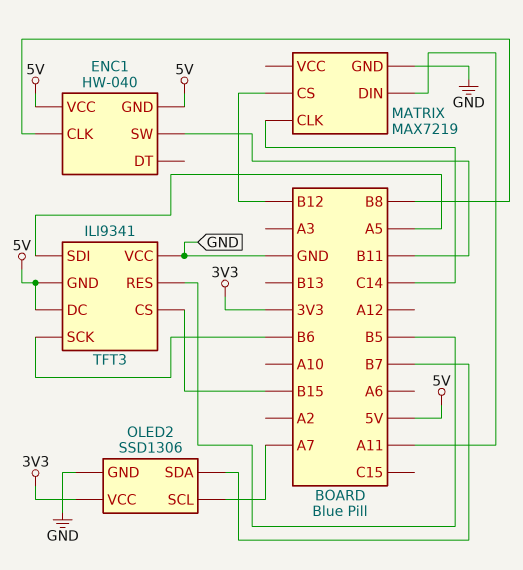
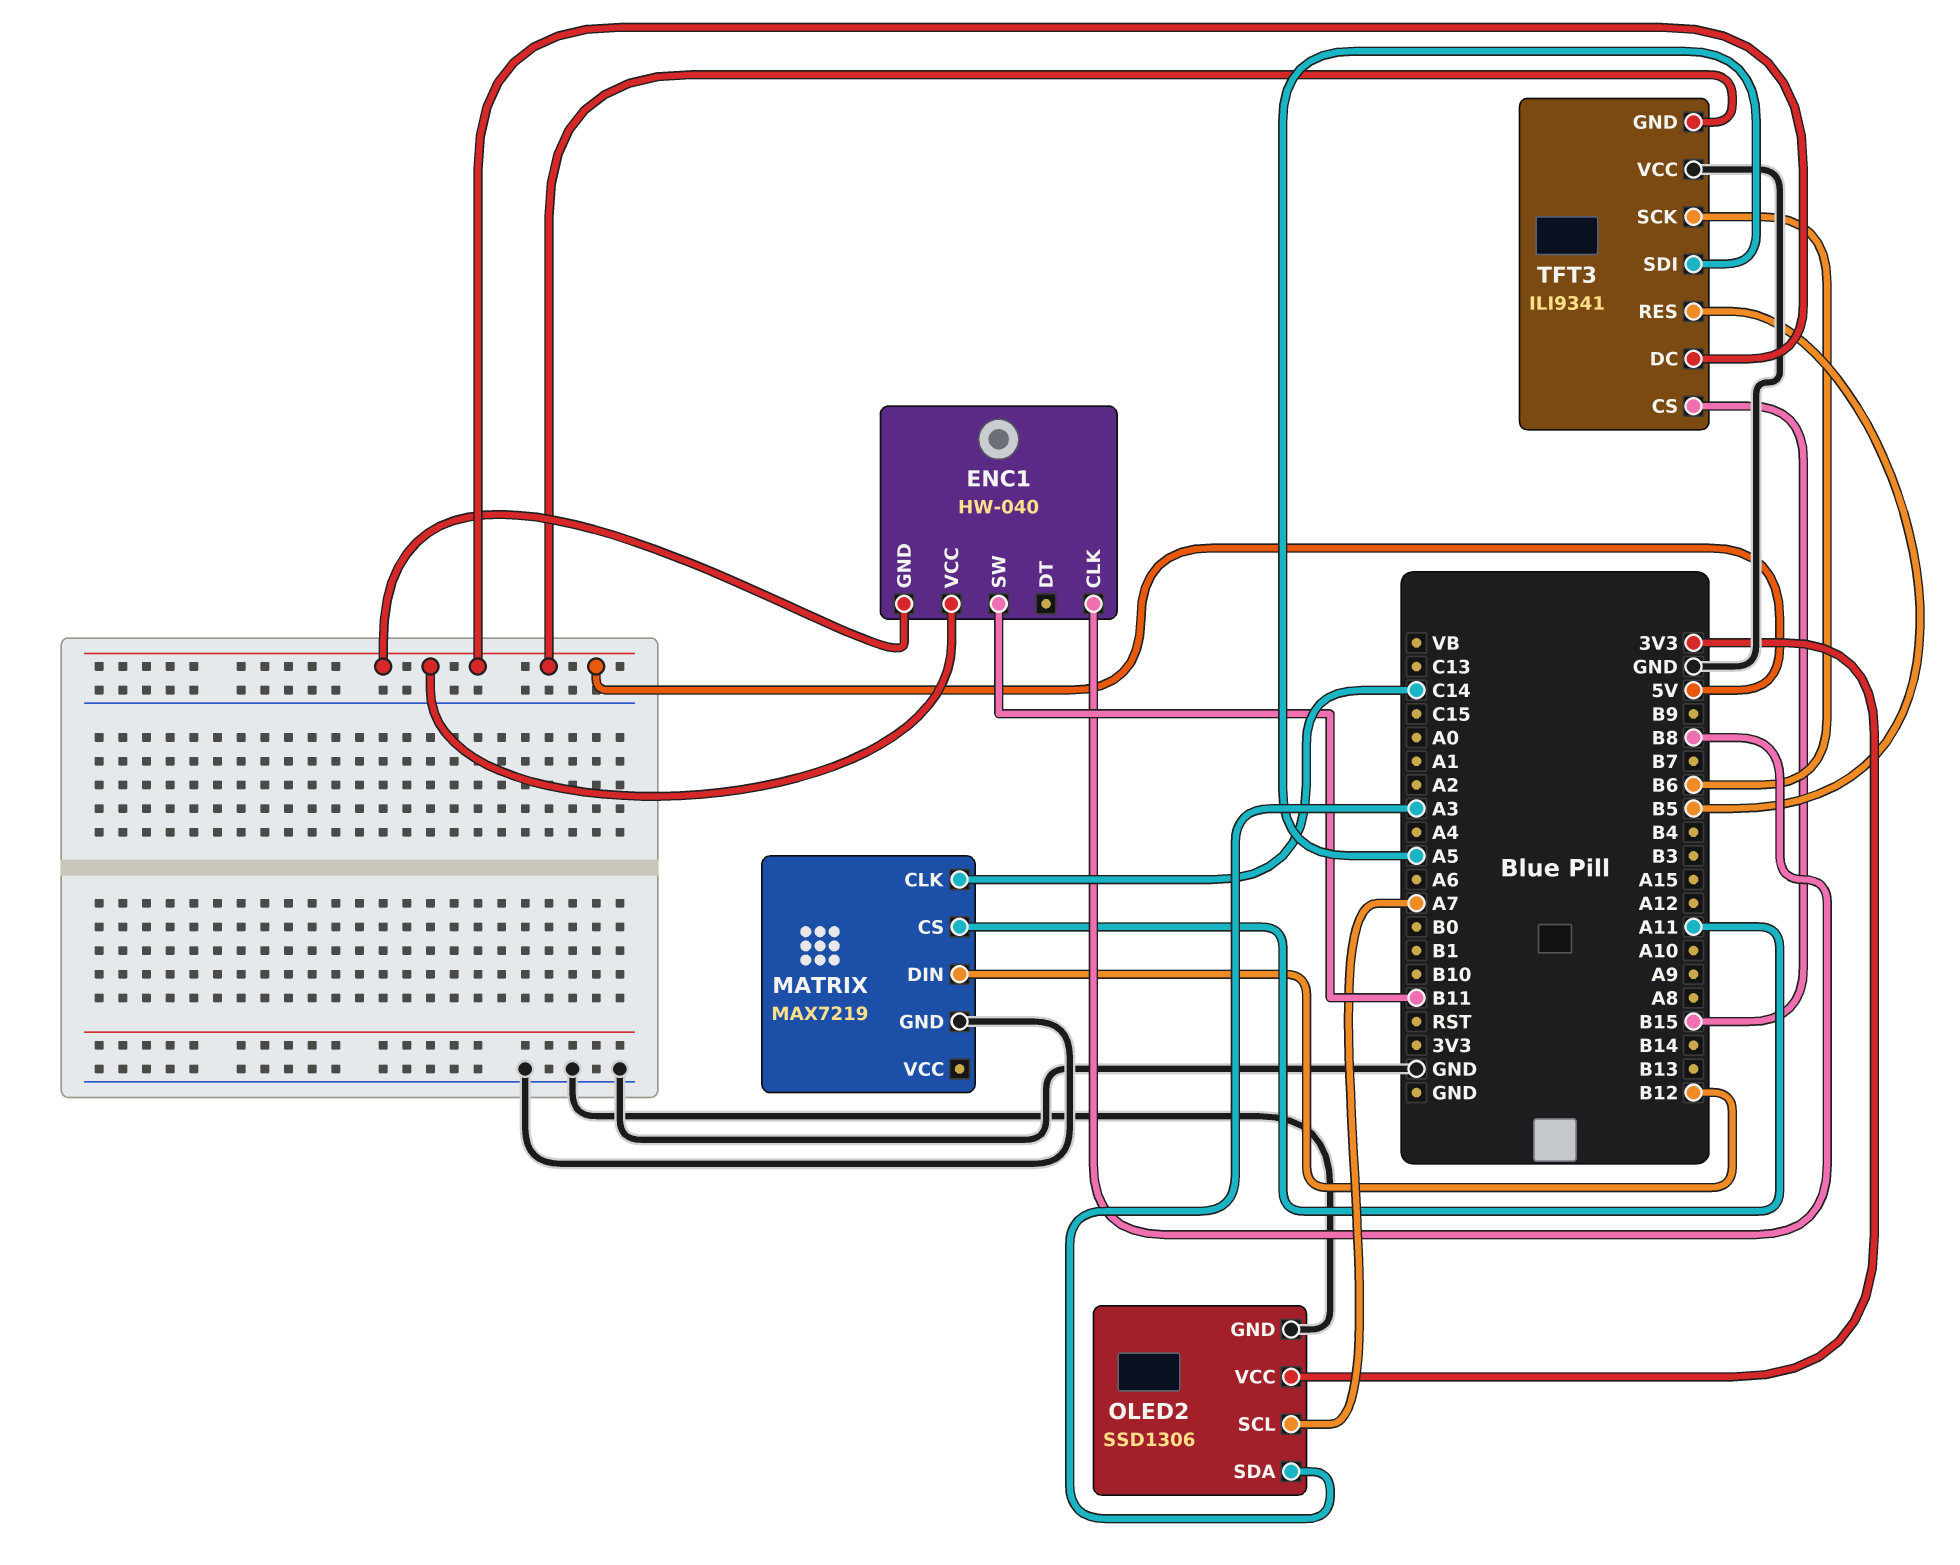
MATRIX pin CS: B12 -> A11
MATRIX pin DIN: A11 -> B12
OLED2 pin SDA: B7 -> A3

